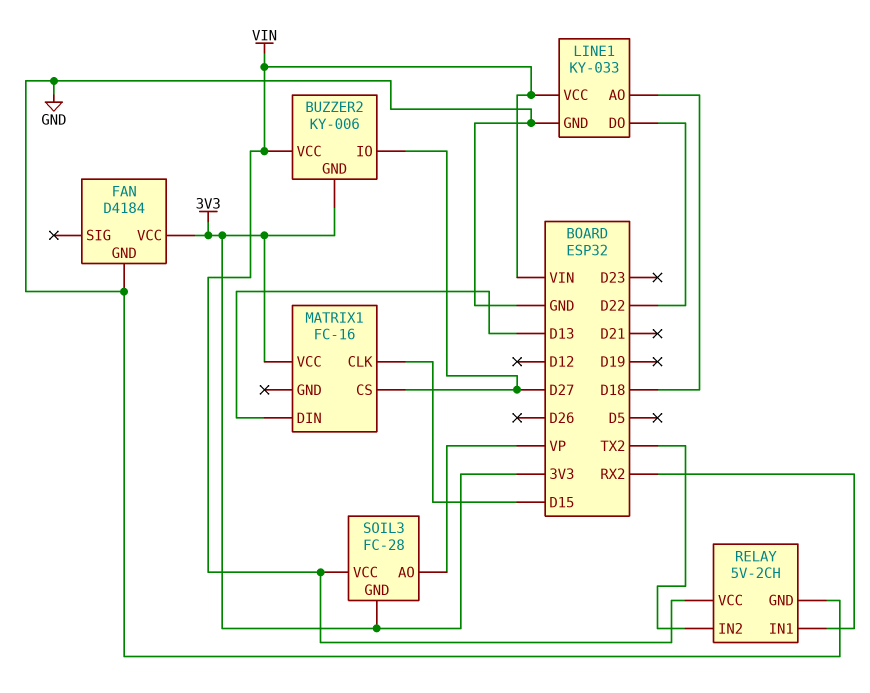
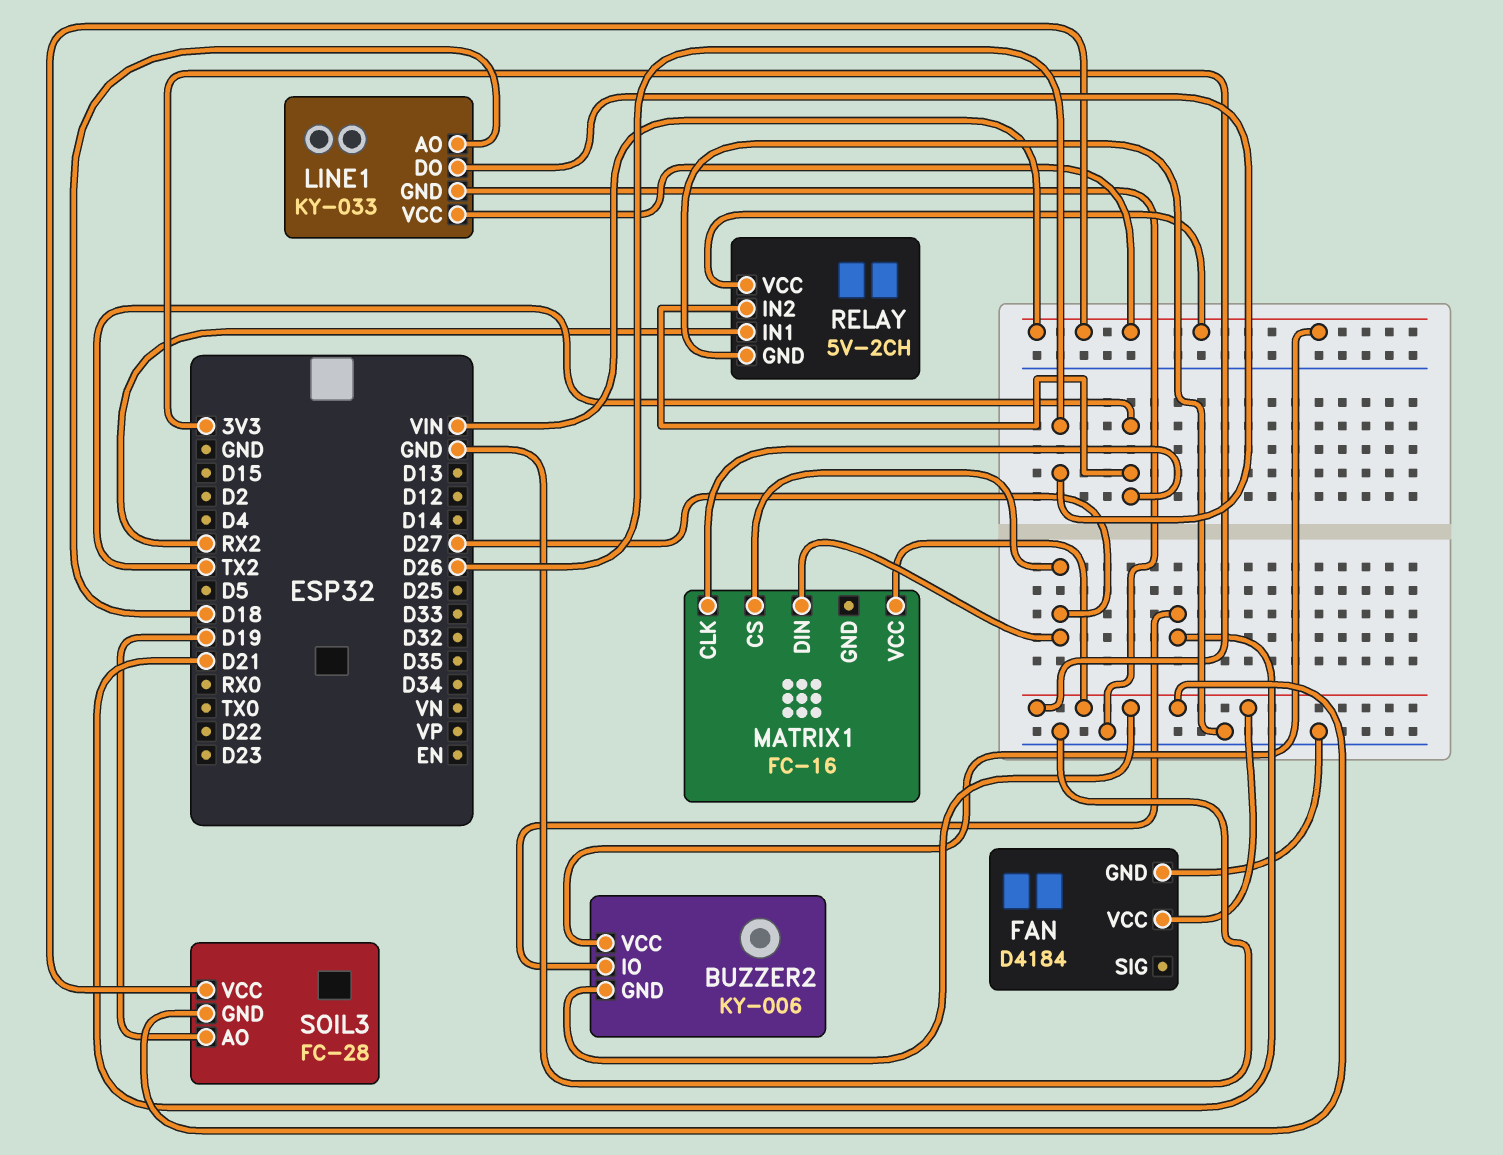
BUZZER2 pin IO: D27 -> D21
LINE1 pin DO: D22 -> D26
MATRIX1 pin CLK: D15 -> TX2
MATRIX1 pin DIN: D13 -> D27
SOIL3 pin AO: VP -> D19

